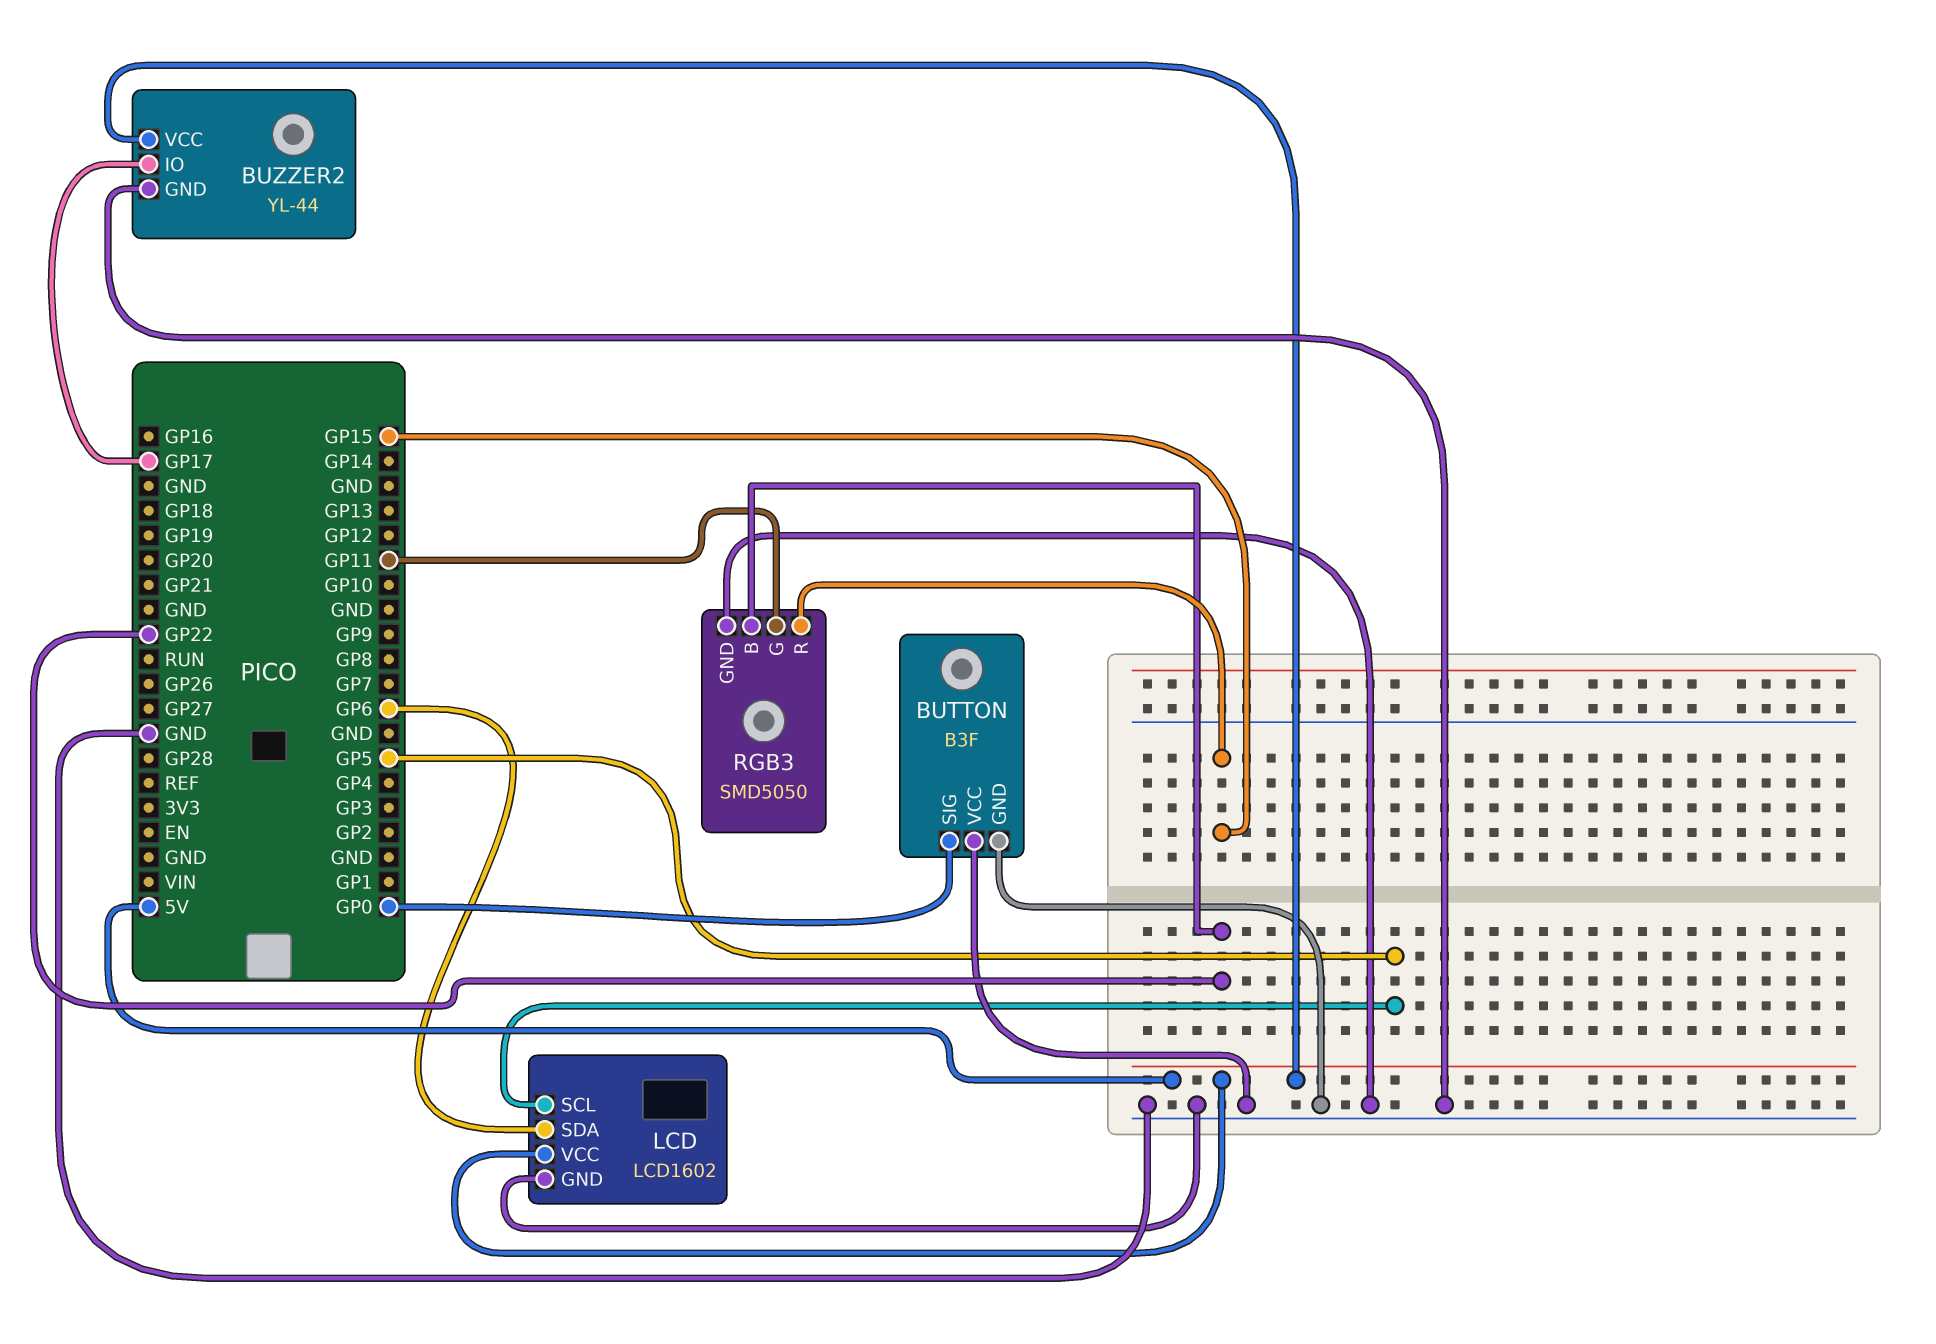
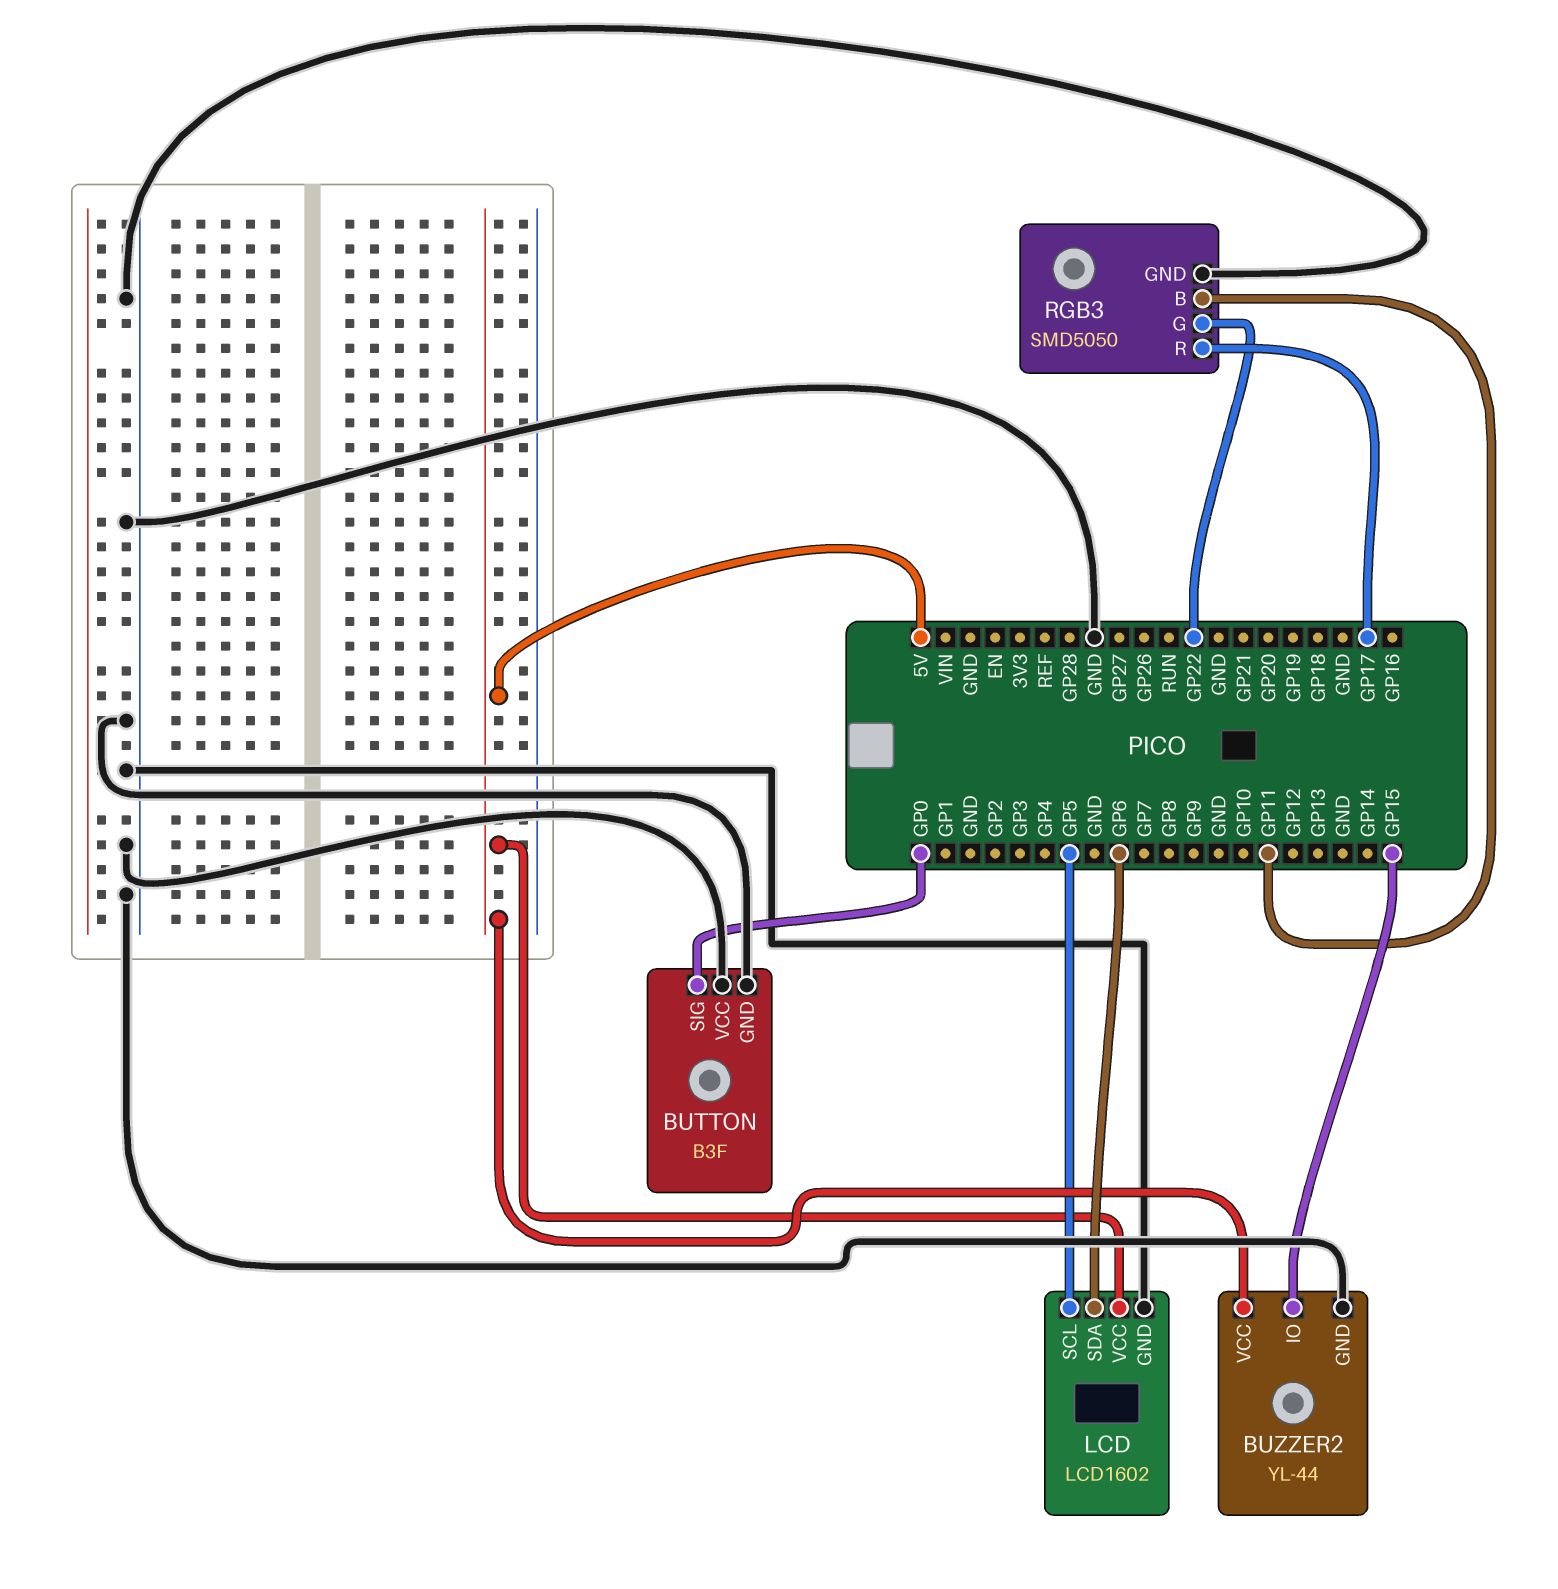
BUZZER2 pin IO: GP17 -> GP15
RGB3 pin B: GP22 -> GP11
RGB3 pin G: GP11 -> GP22
RGB3 pin R: GP15 -> GP17

